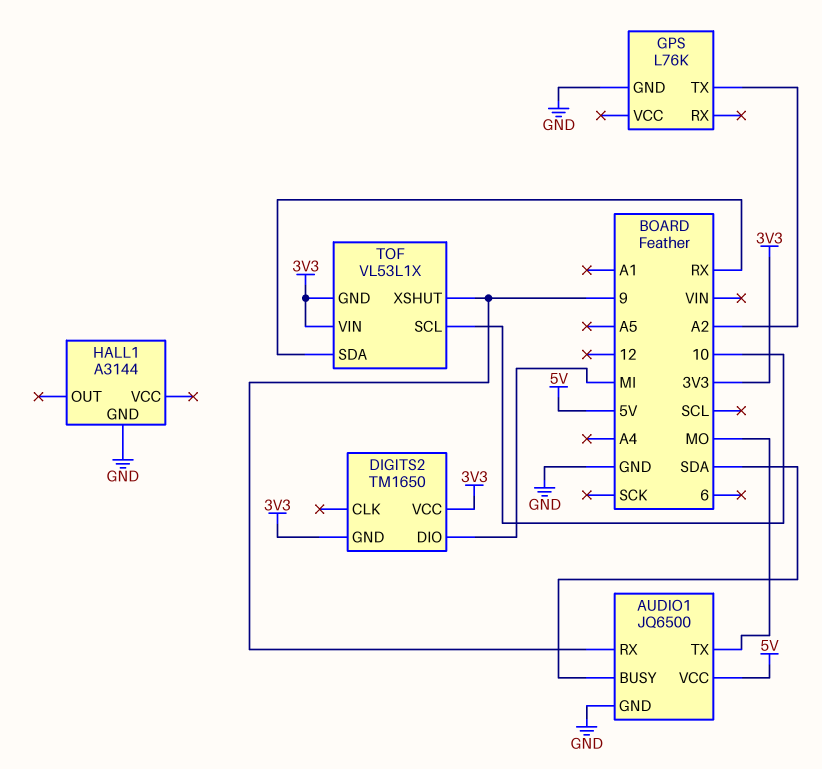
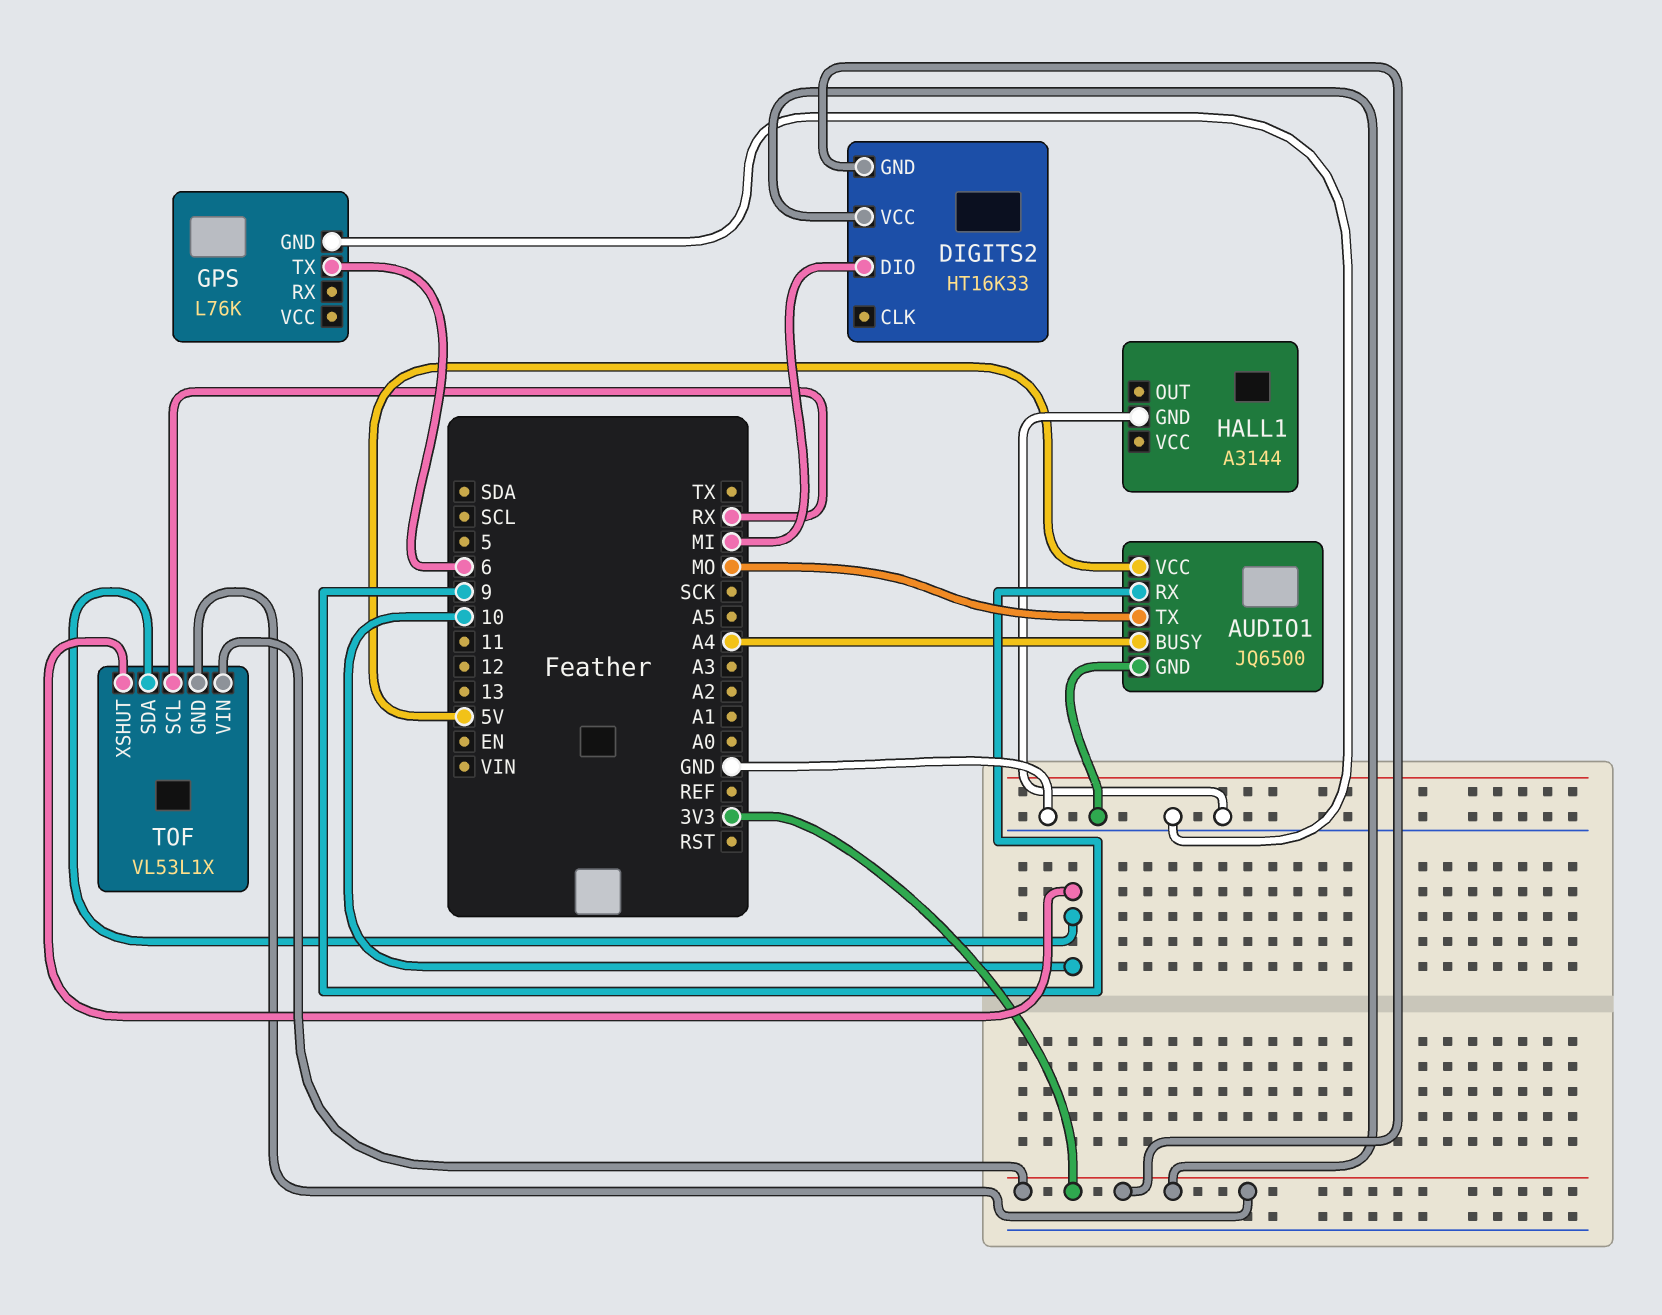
AUDIO1 pin BUSY: SDA -> A4
DIGITS2: TM1650 -> HT16K33
GPS pin TX: A2 -> 6
TOF pin SCL: 10 -> RX
TOF pin SDA: RX -> 10
TOF pin XSHUT: 9 -> 10

